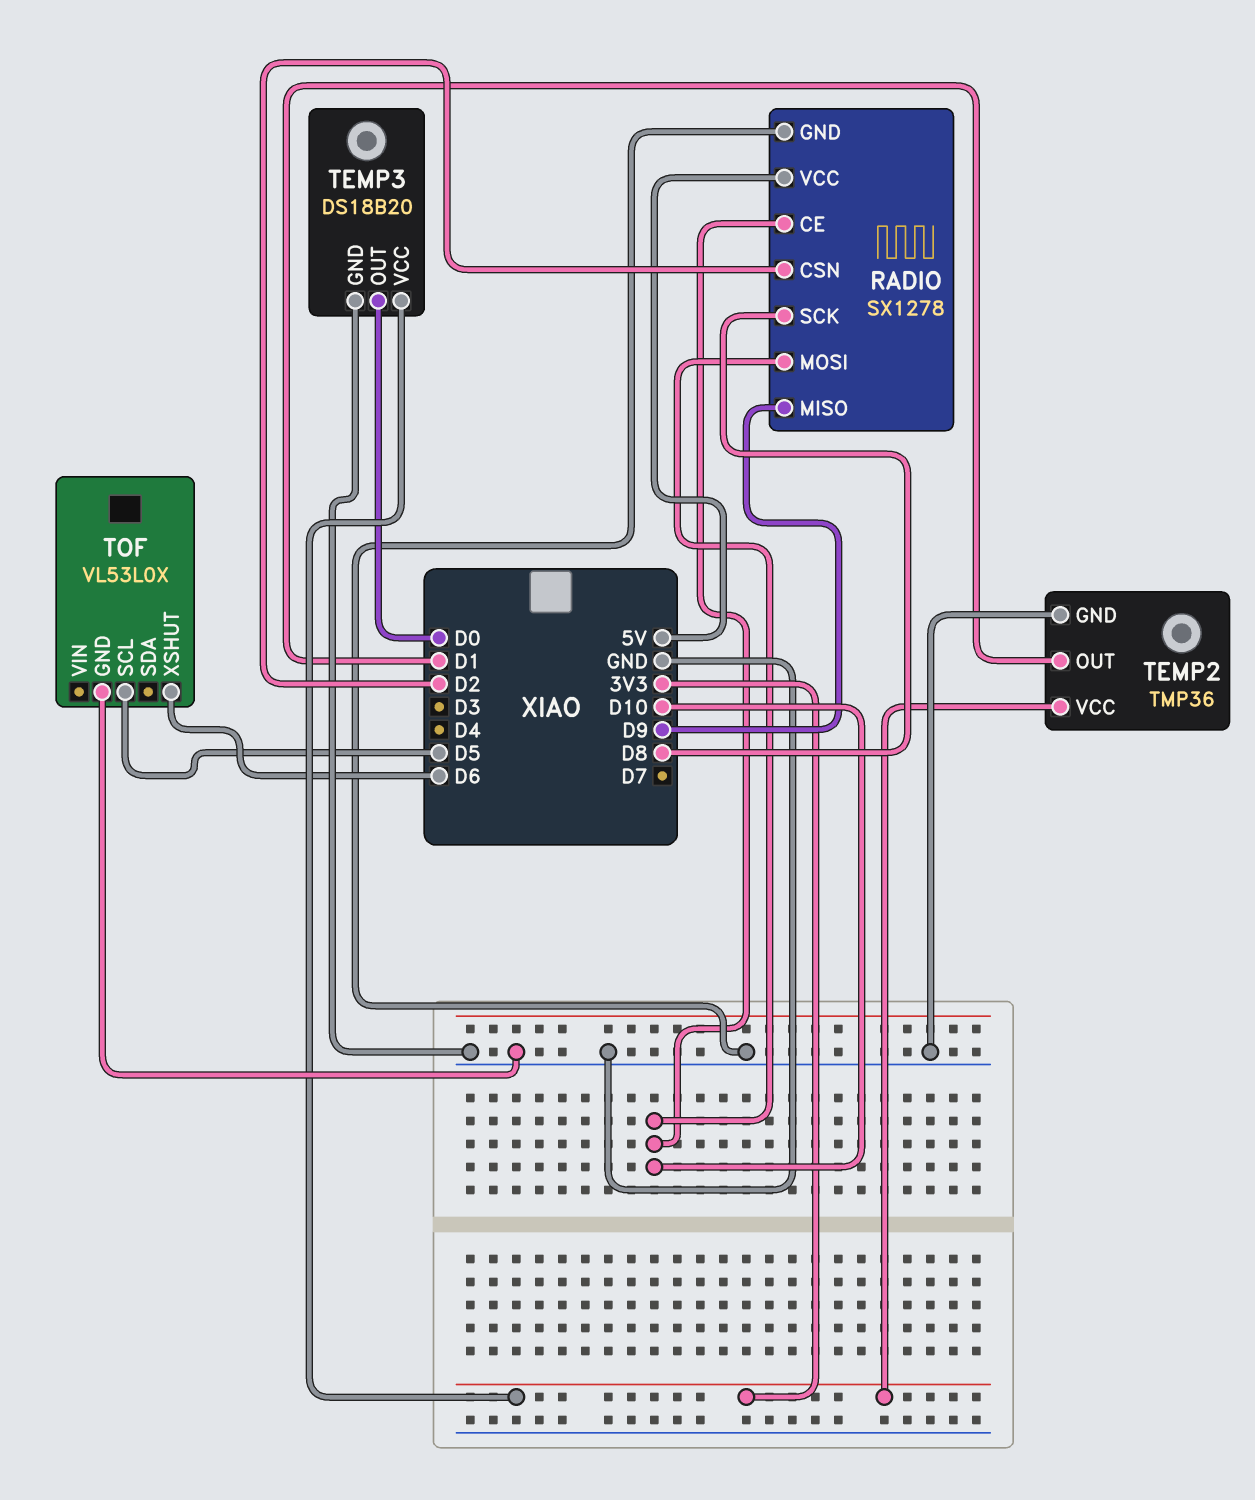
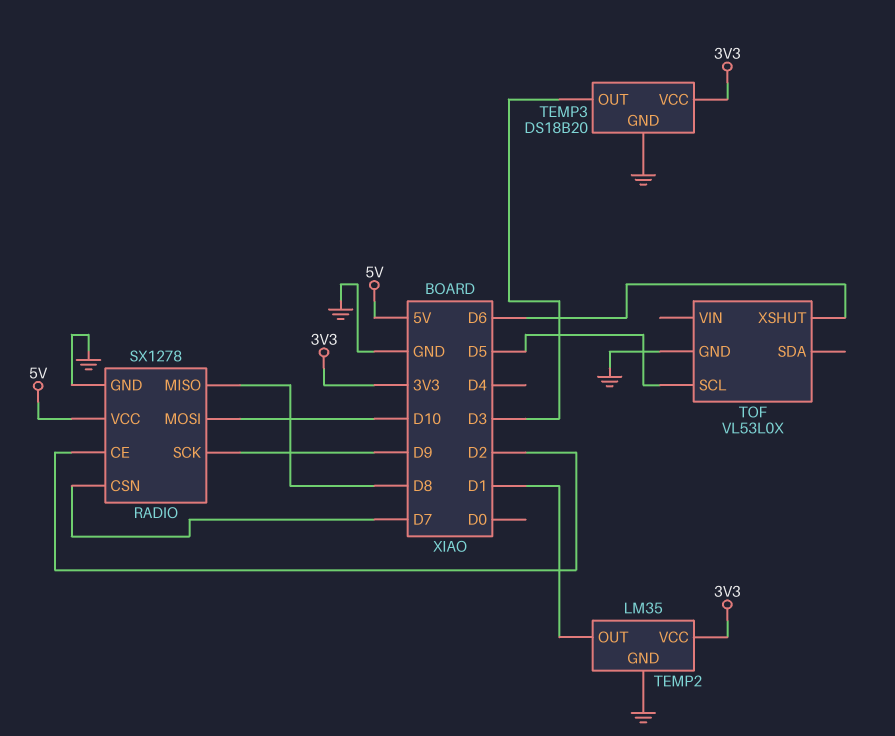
RADIO pin CE: D10 -> D2
RADIO pin CSN: D2 -> D7
RADIO pin MISO: D9 -> D8
RADIO pin SCK: D8 -> D9
TEMP2: TMP36 -> LM35
TEMP3 pin OUT: D0 -> D3

